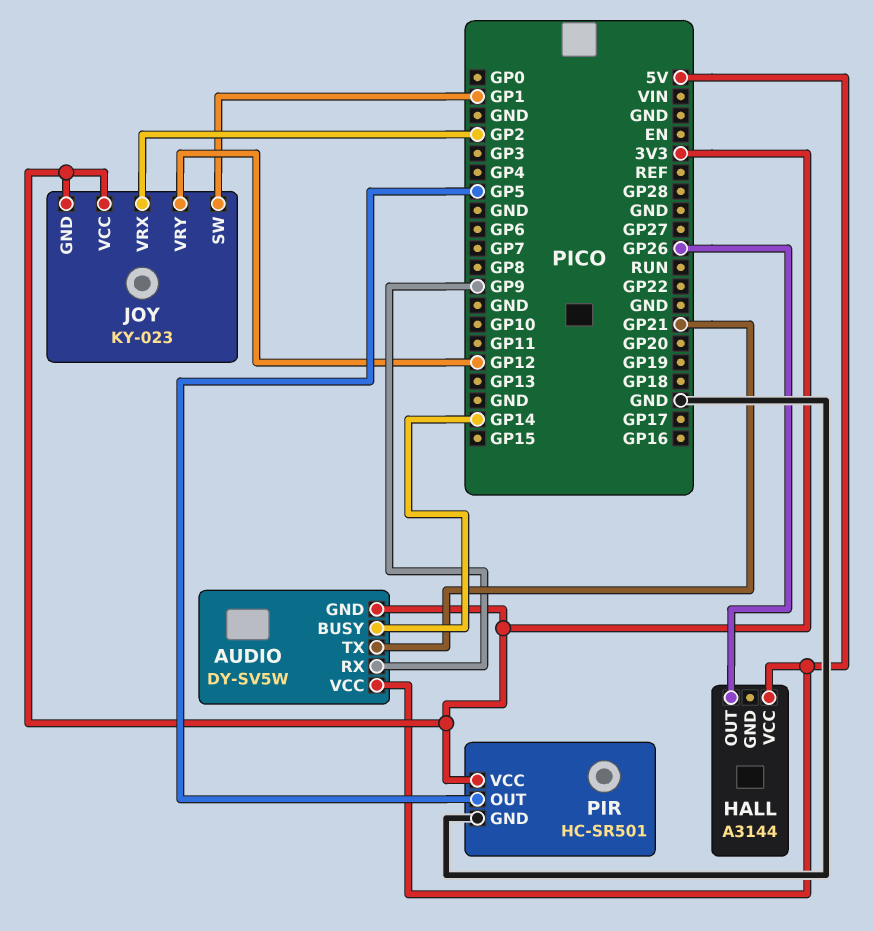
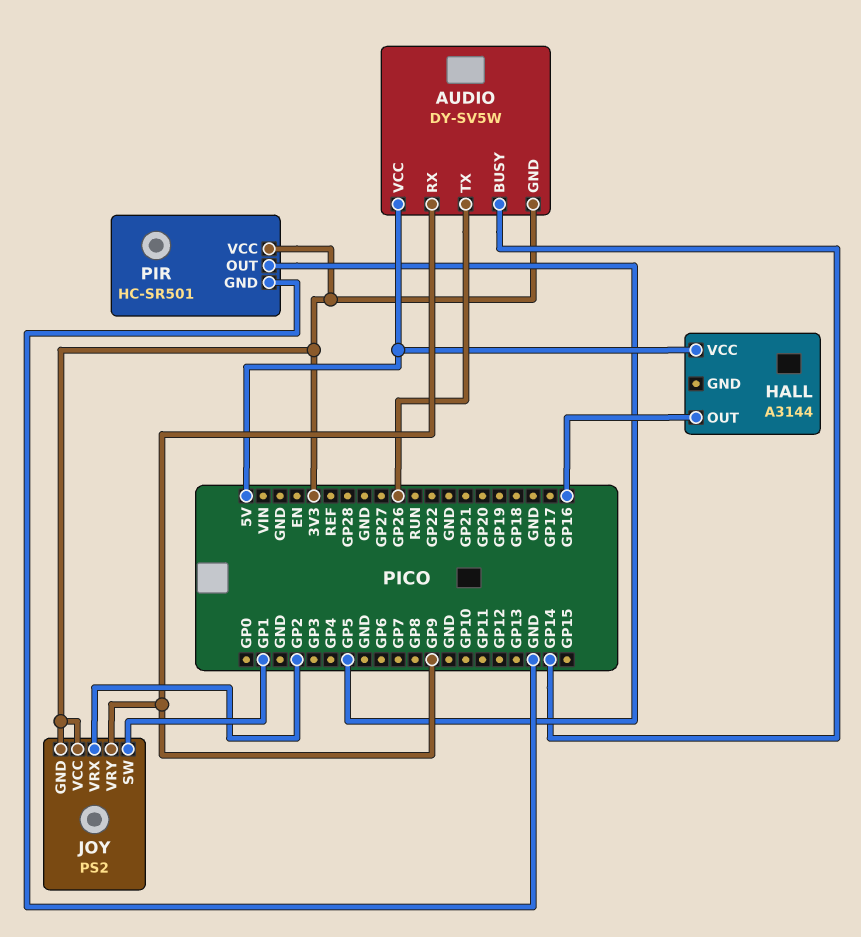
AUDIO pin TX: GP21 -> GP26
HALL pin OUT: GP26 -> GP16
JOY: KY-023 -> PS2
JOY pin VRY: GP12 -> GP9

